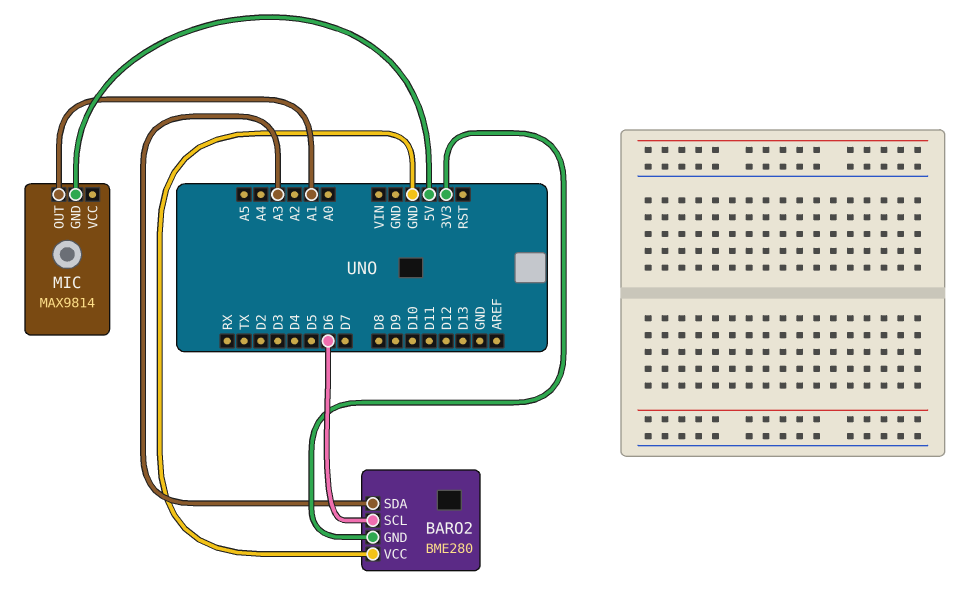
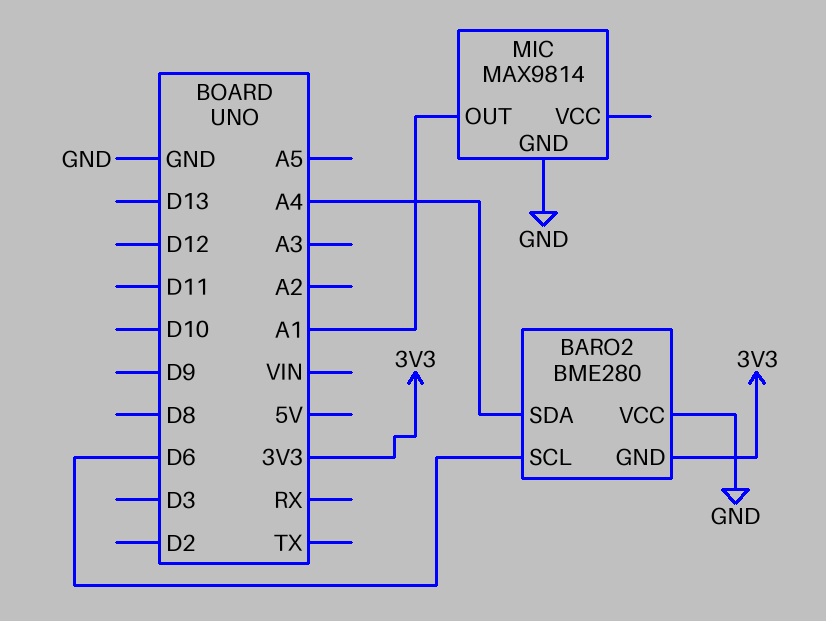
BARO2 pin SDA: A3 -> A4
MIC pin GND: 5V -> GND

